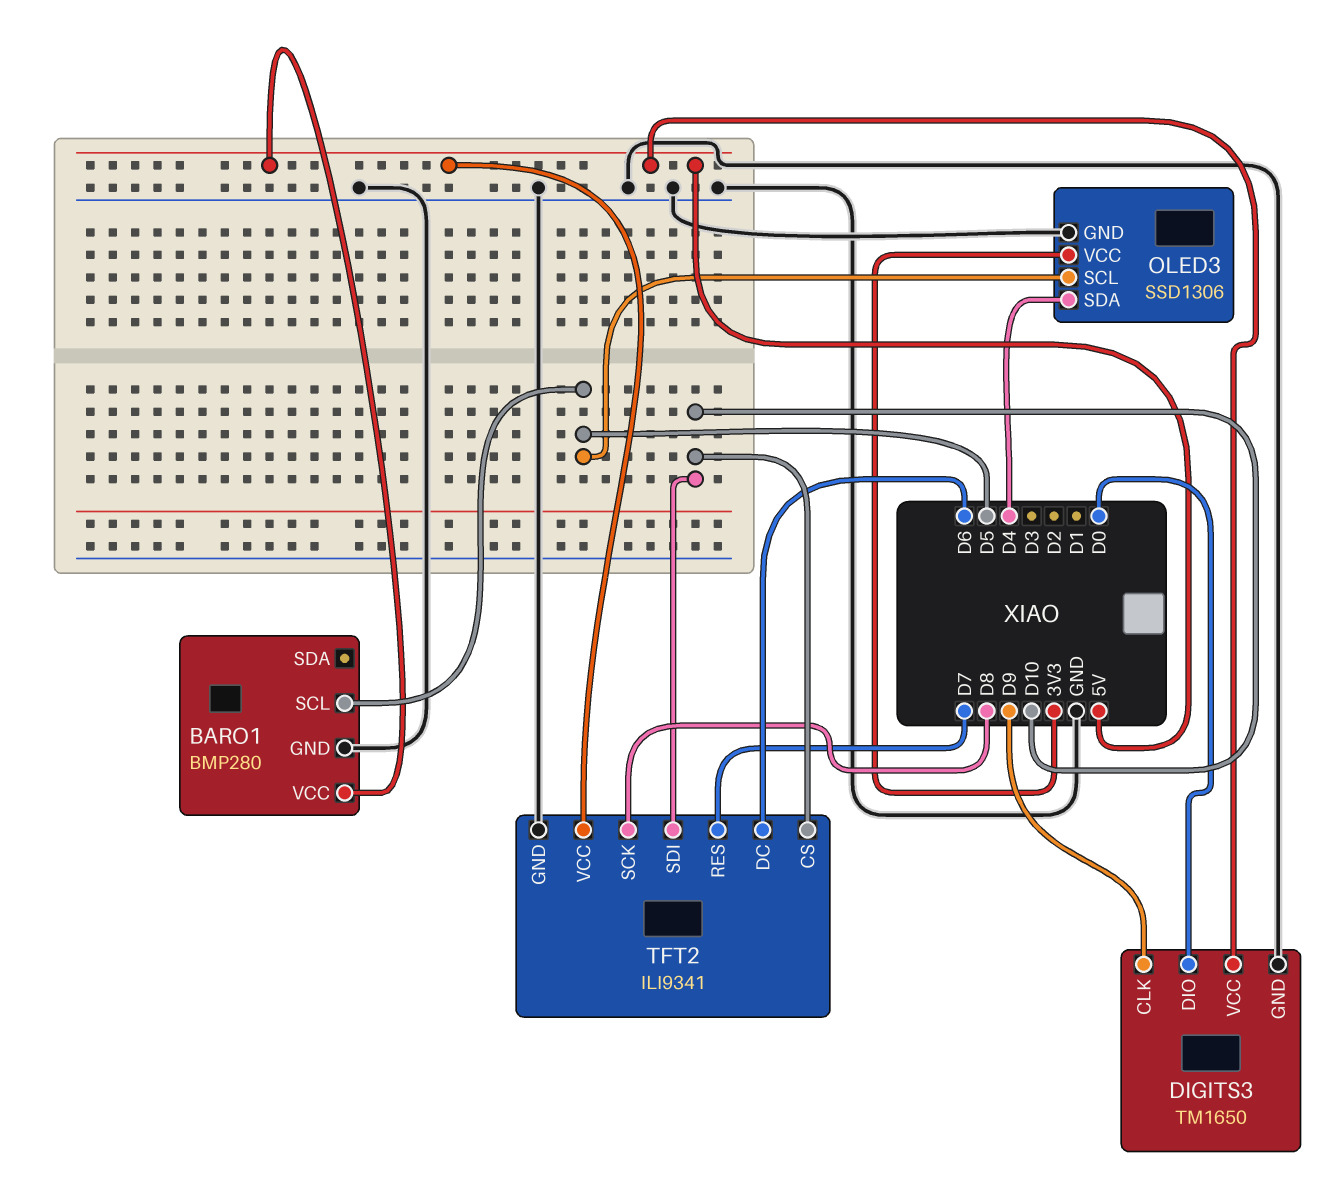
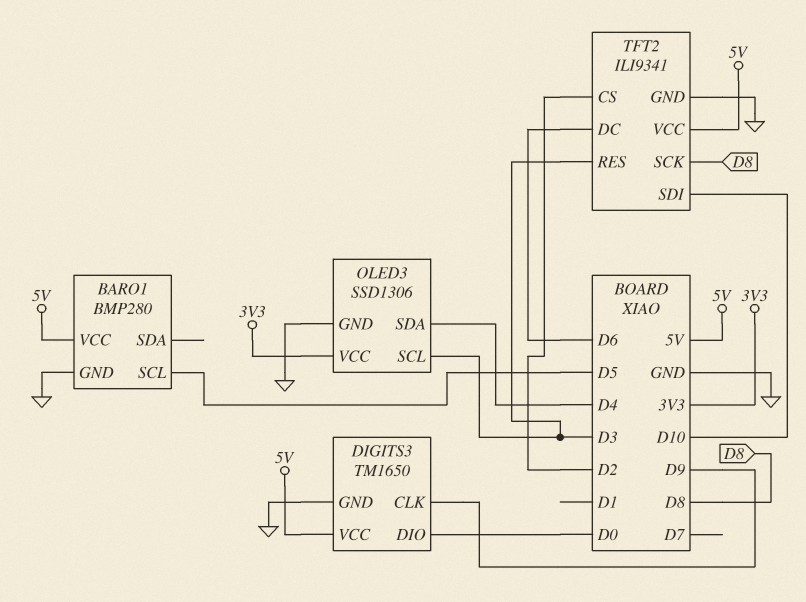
OLED3 pin SCL: D5 -> D3
TFT2 pin CS: D10 -> D2
TFT2 pin RES: D7 -> D3

